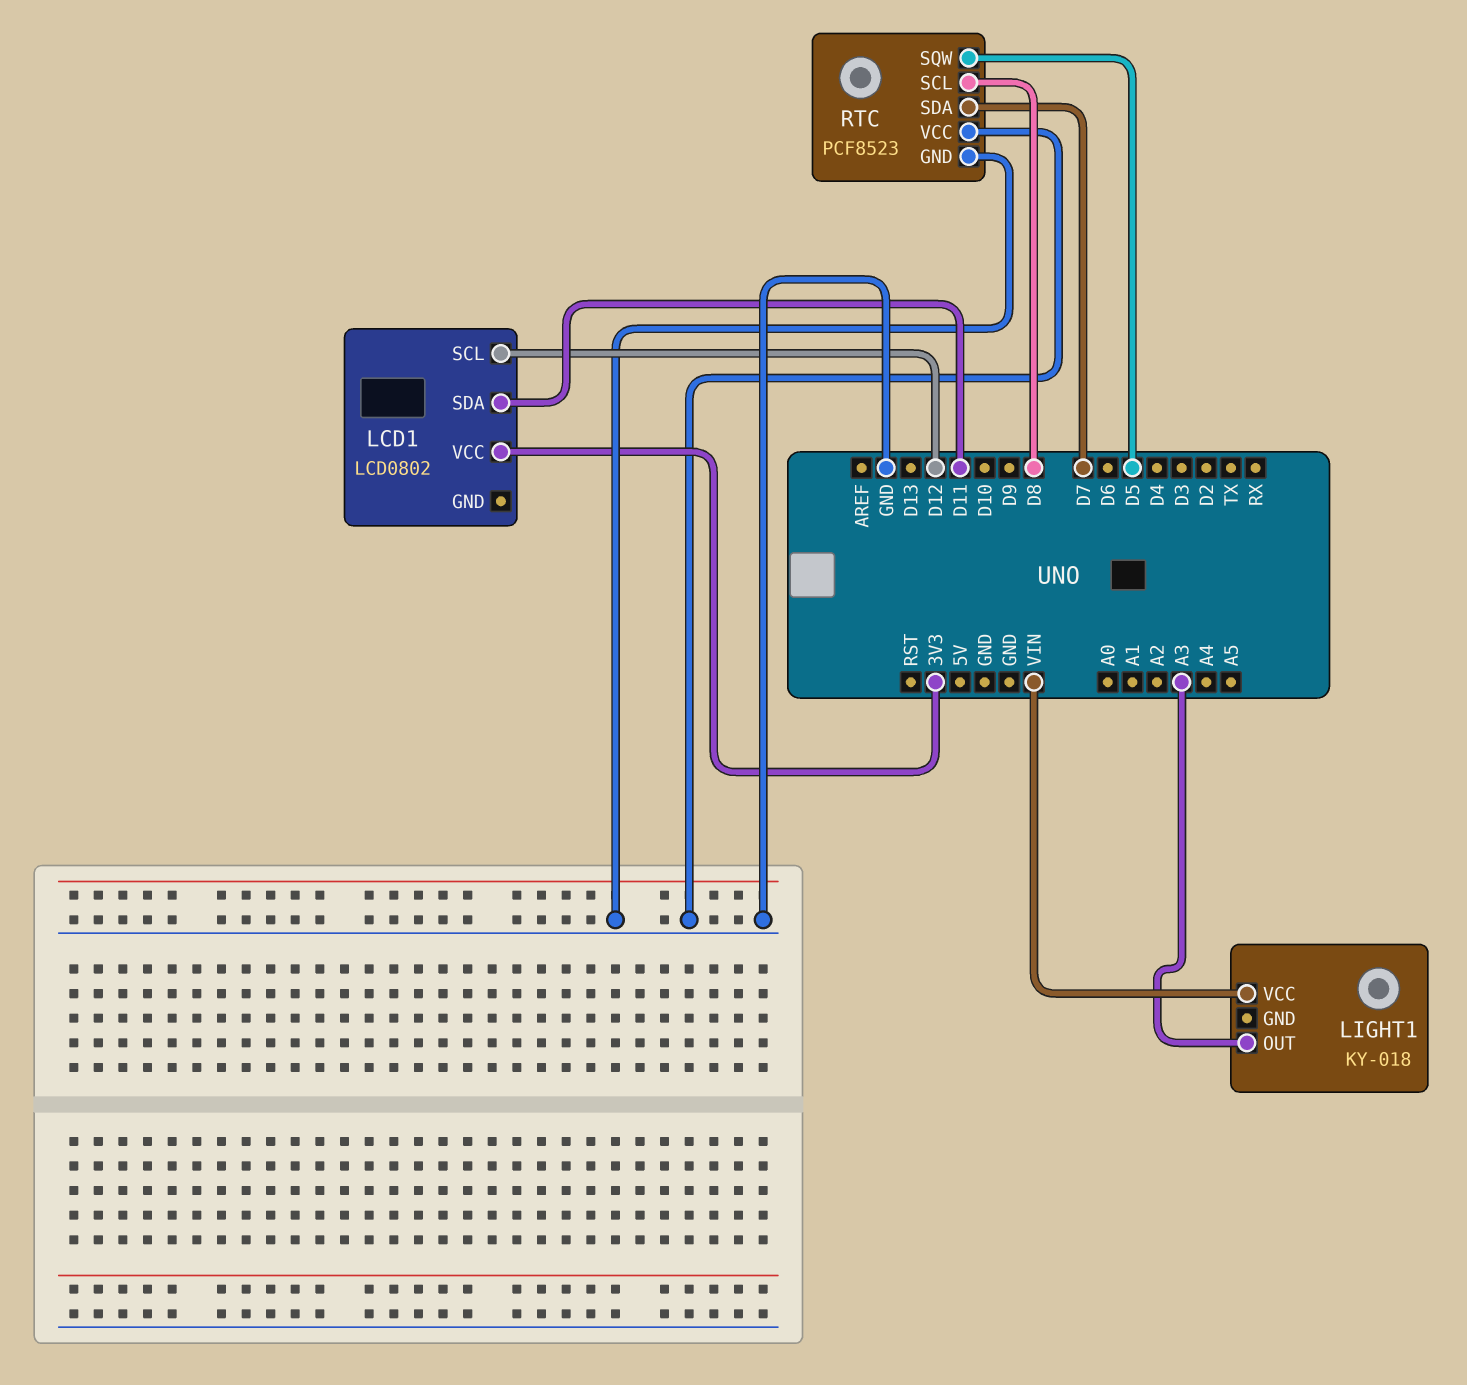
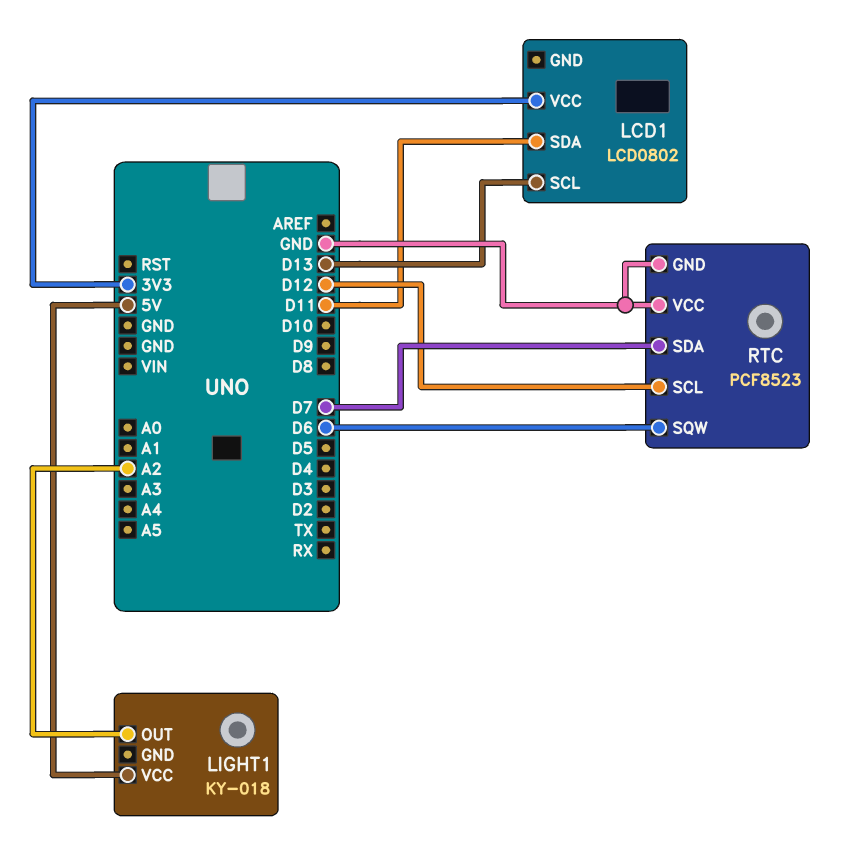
LCD1 pin SCL: D12 -> D13
LIGHT1 pin OUT: A3 -> A2
LIGHT1 pin VCC: VIN -> 5V
RTC pin SCL: D8 -> D12
RTC pin SQW: D5 -> D6

